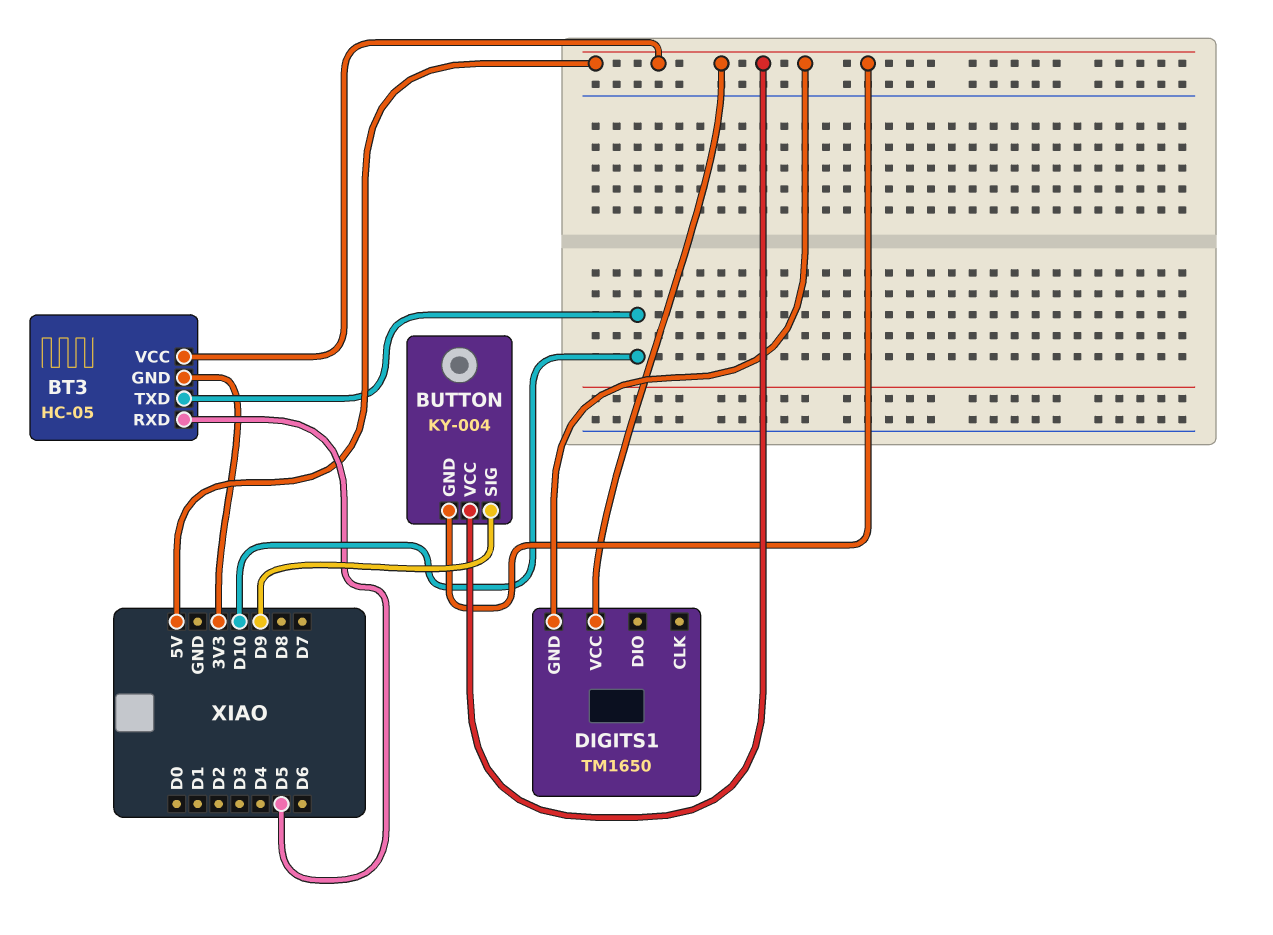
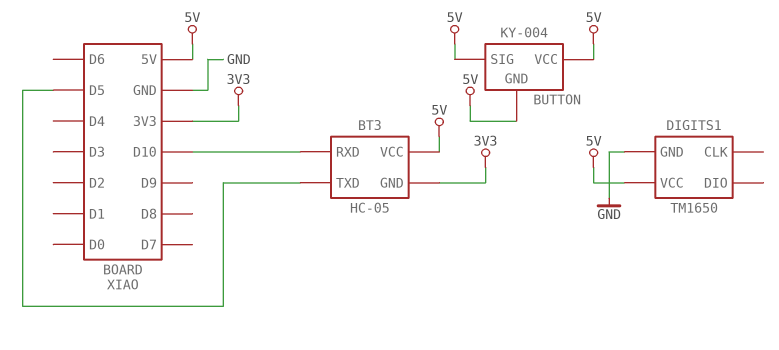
BT3 pin RXD: D5 -> D10
BT3 pin TXD: D10 -> D5
BUTTON pin SIG: D9 -> 5V
DIGITS1 pin GND: 5V -> GND

